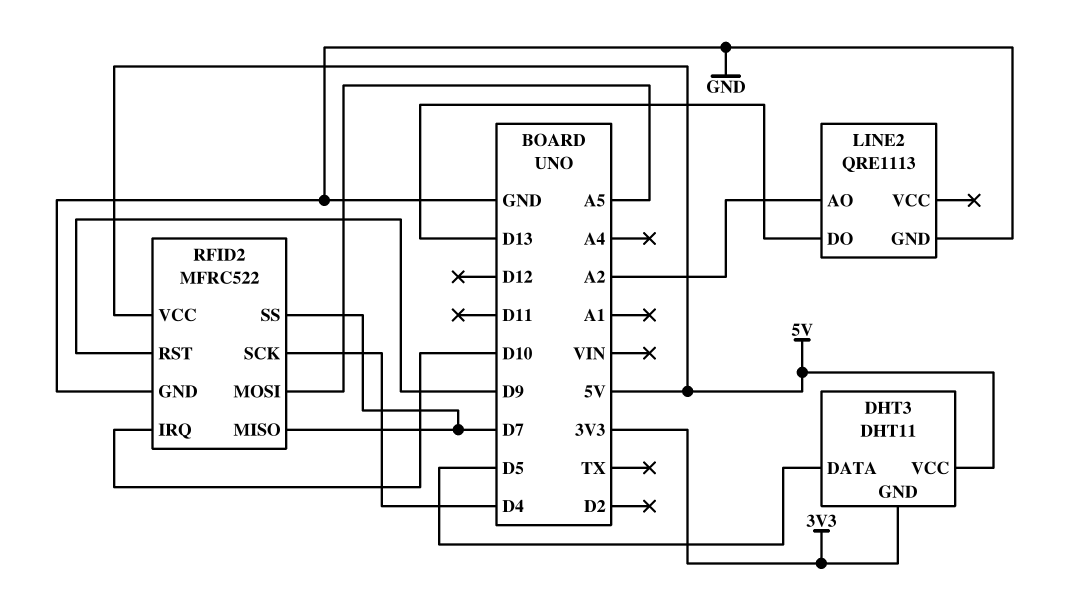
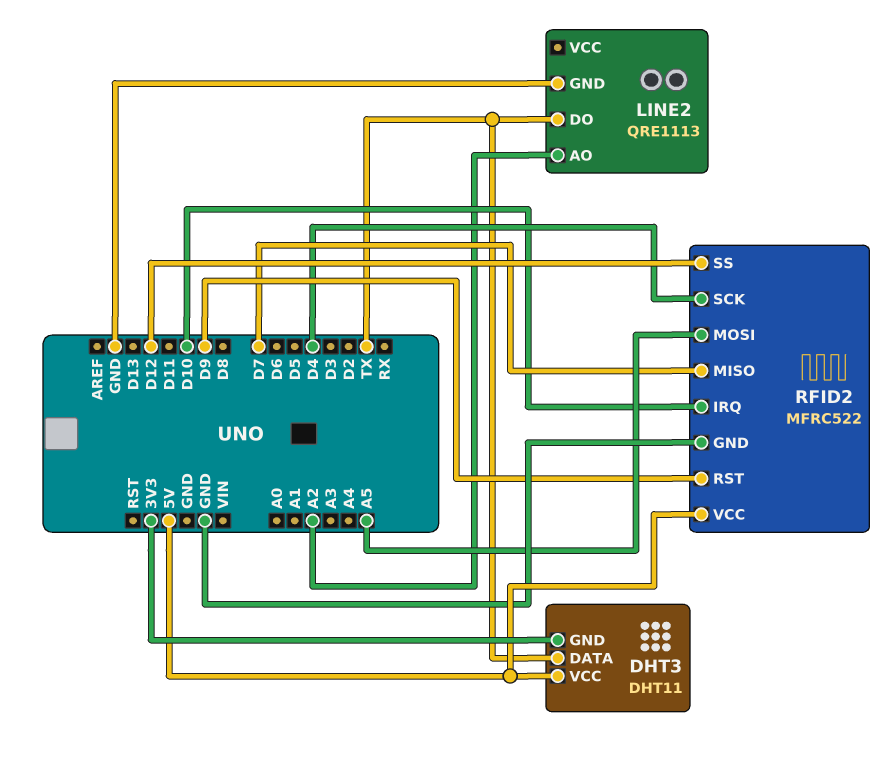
DHT3 pin DATA: D5 -> TX
LINE2 pin DO: D13 -> TX
RFID2 pin SS: D7 -> D12

